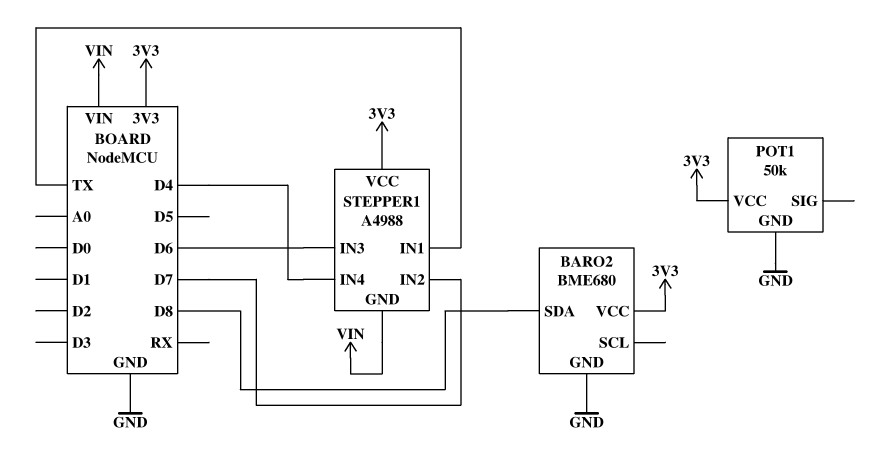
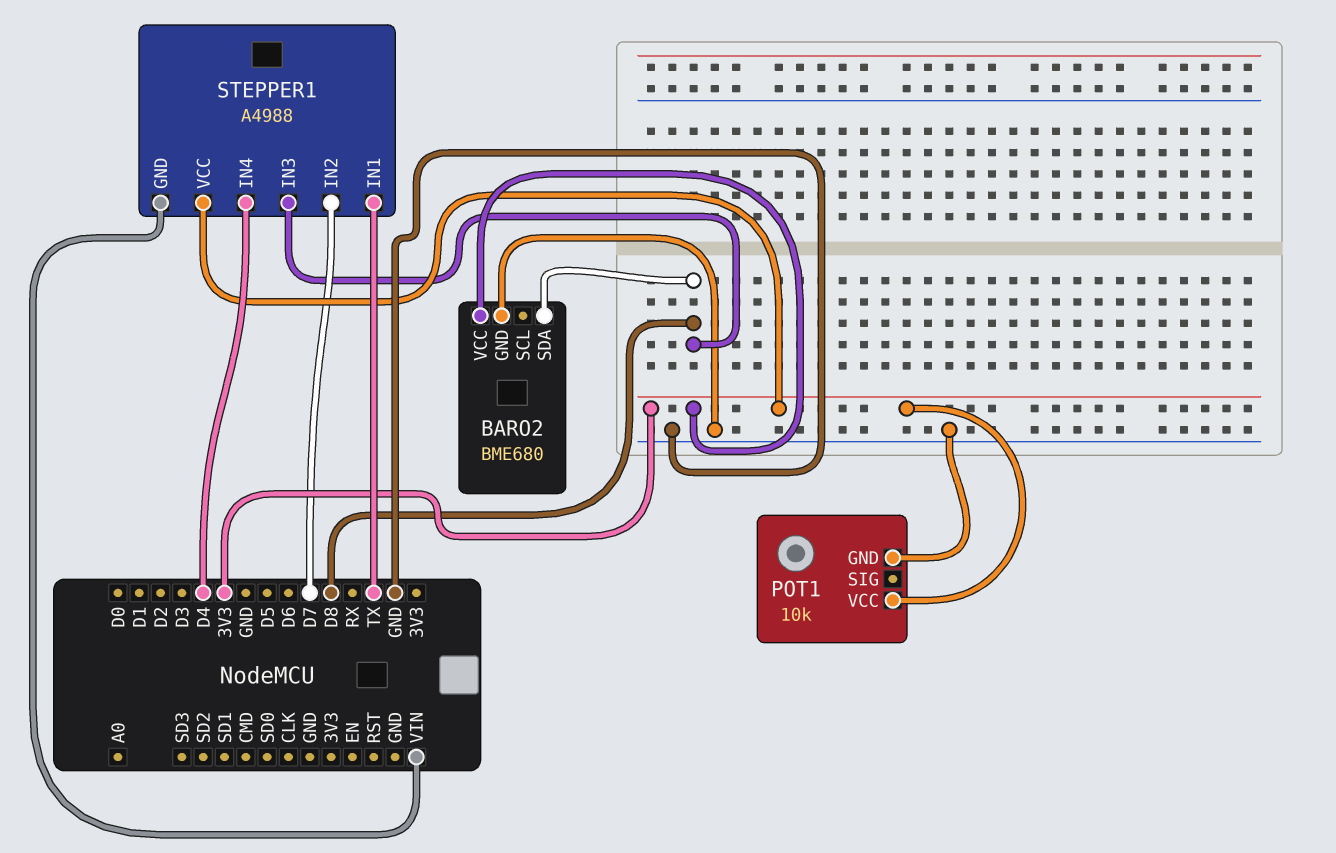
POT1: 50k -> 10k
STEPPER1 pin IN3: D6 -> D8

